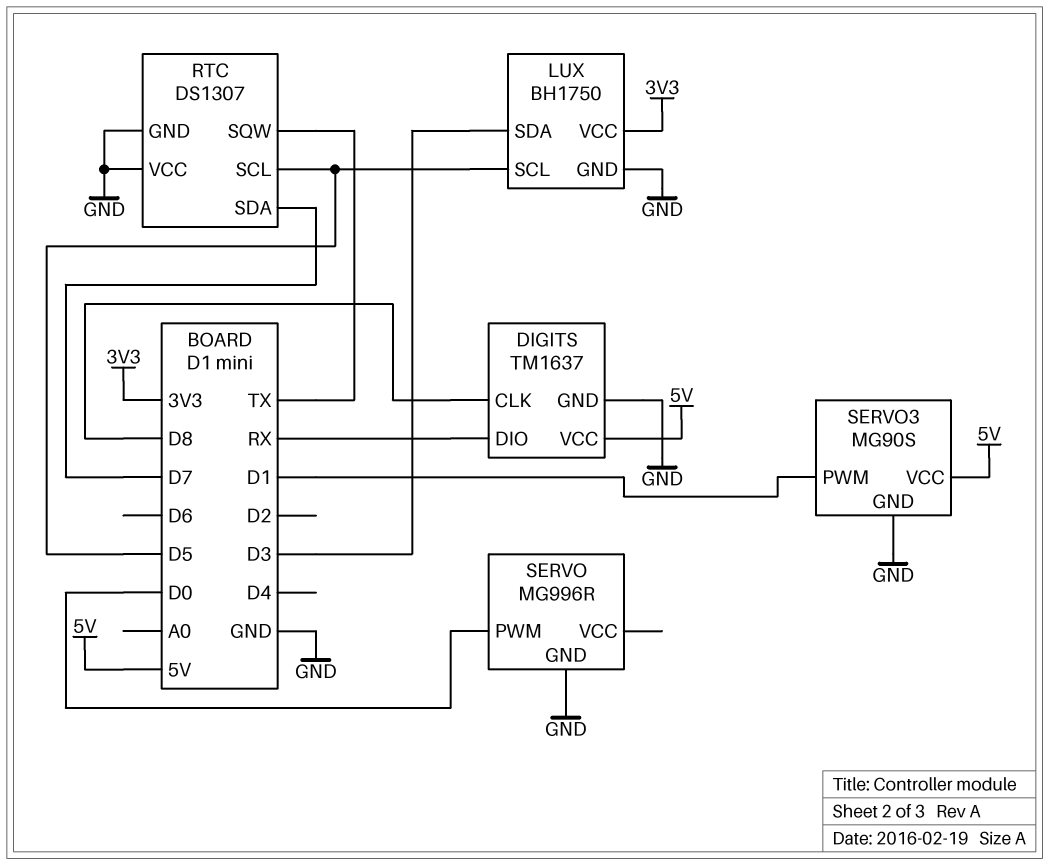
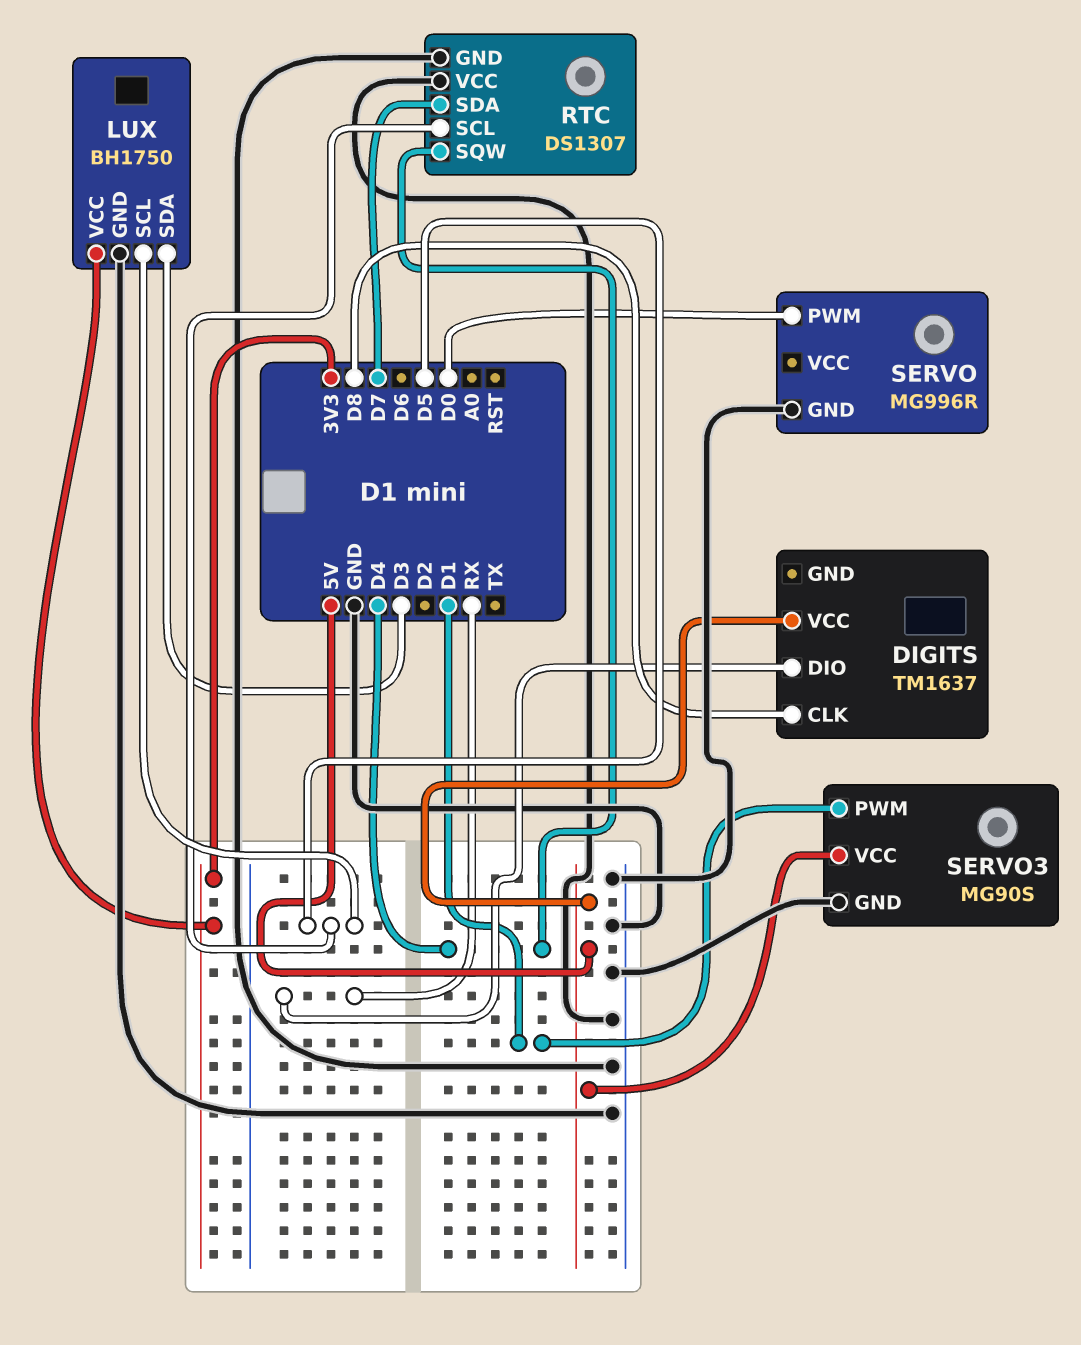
DIGITS pin GND: GND -> none
RTC pin SQW: TX -> D4

